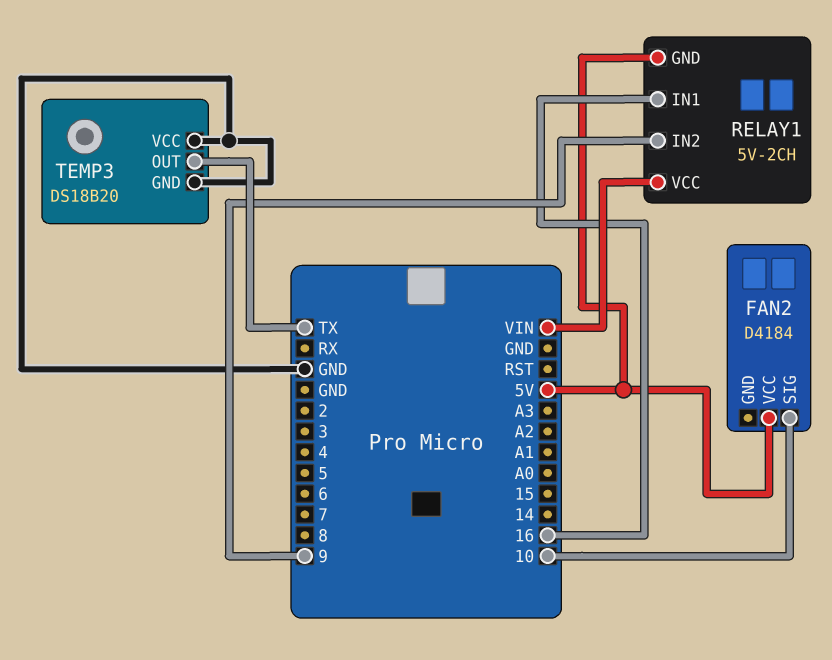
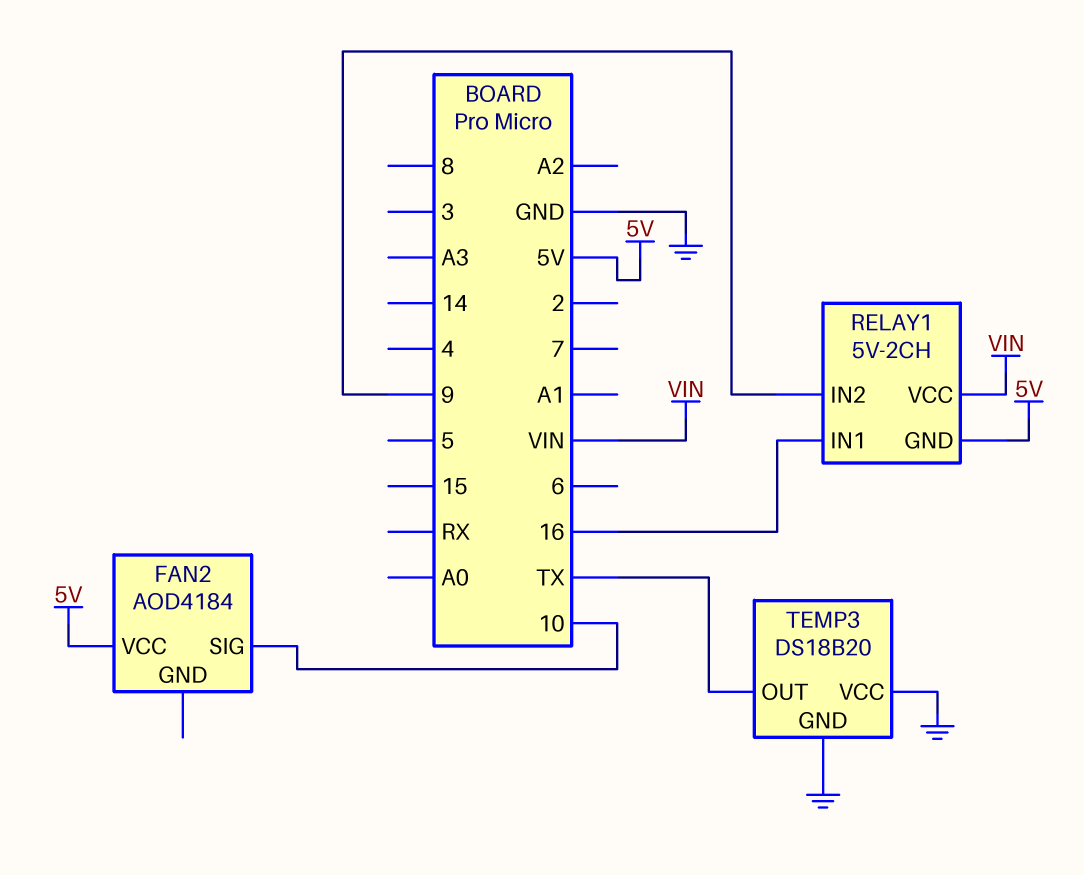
FAN2: D4184 -> AOD4184

